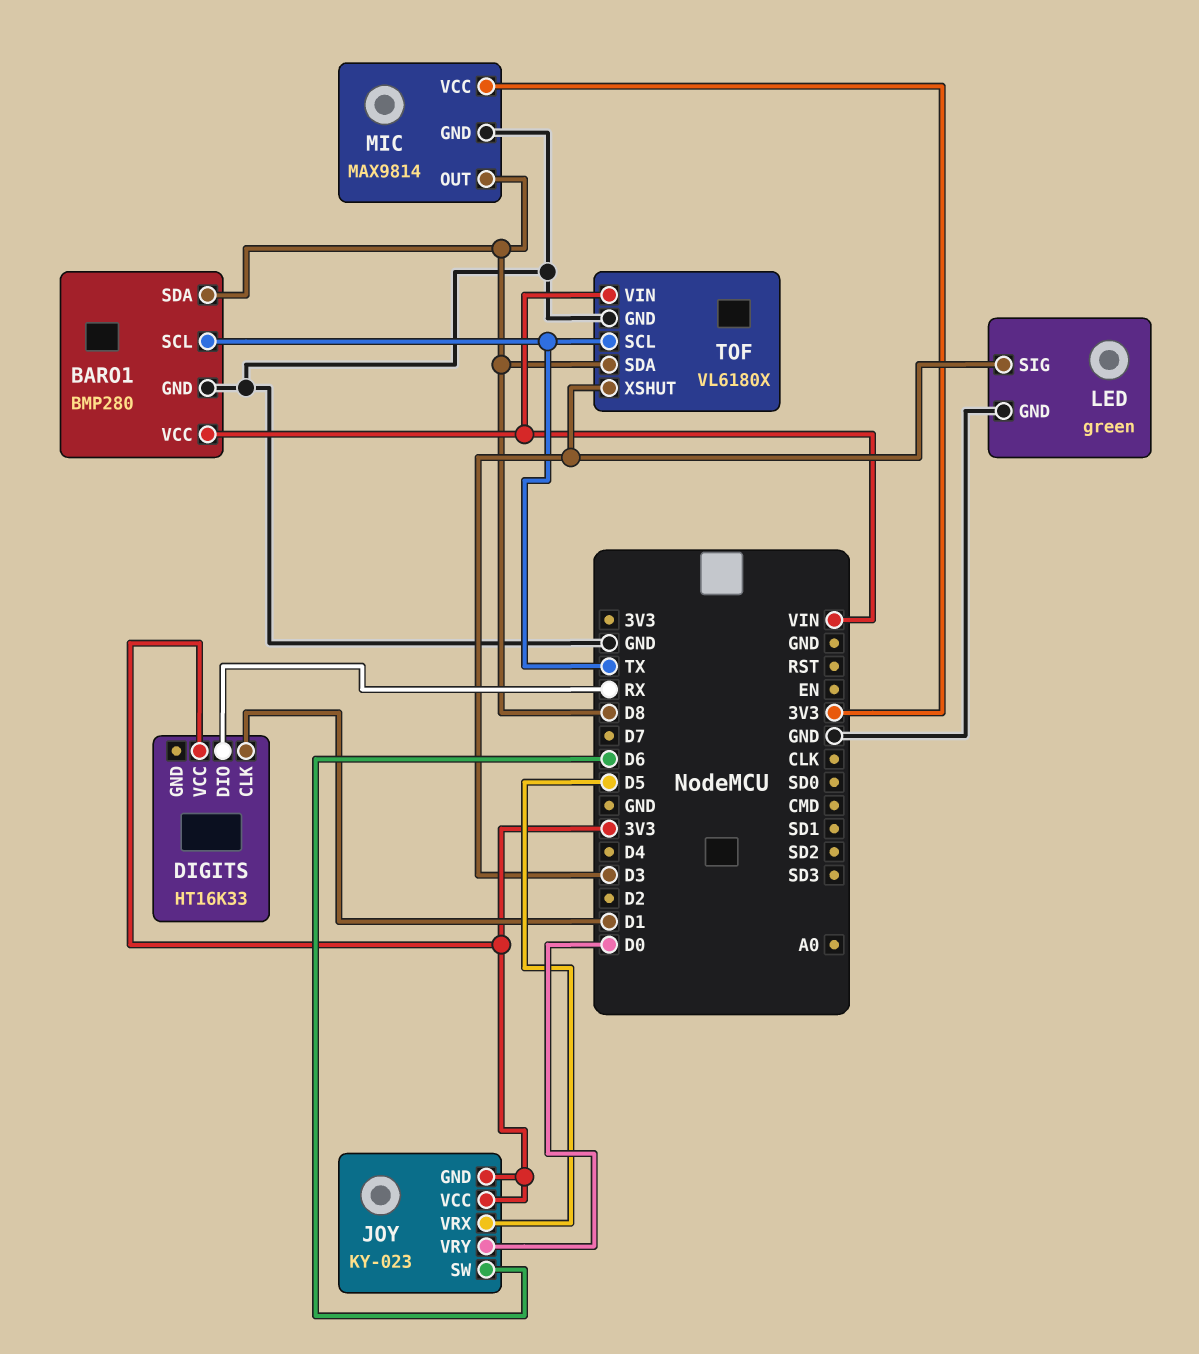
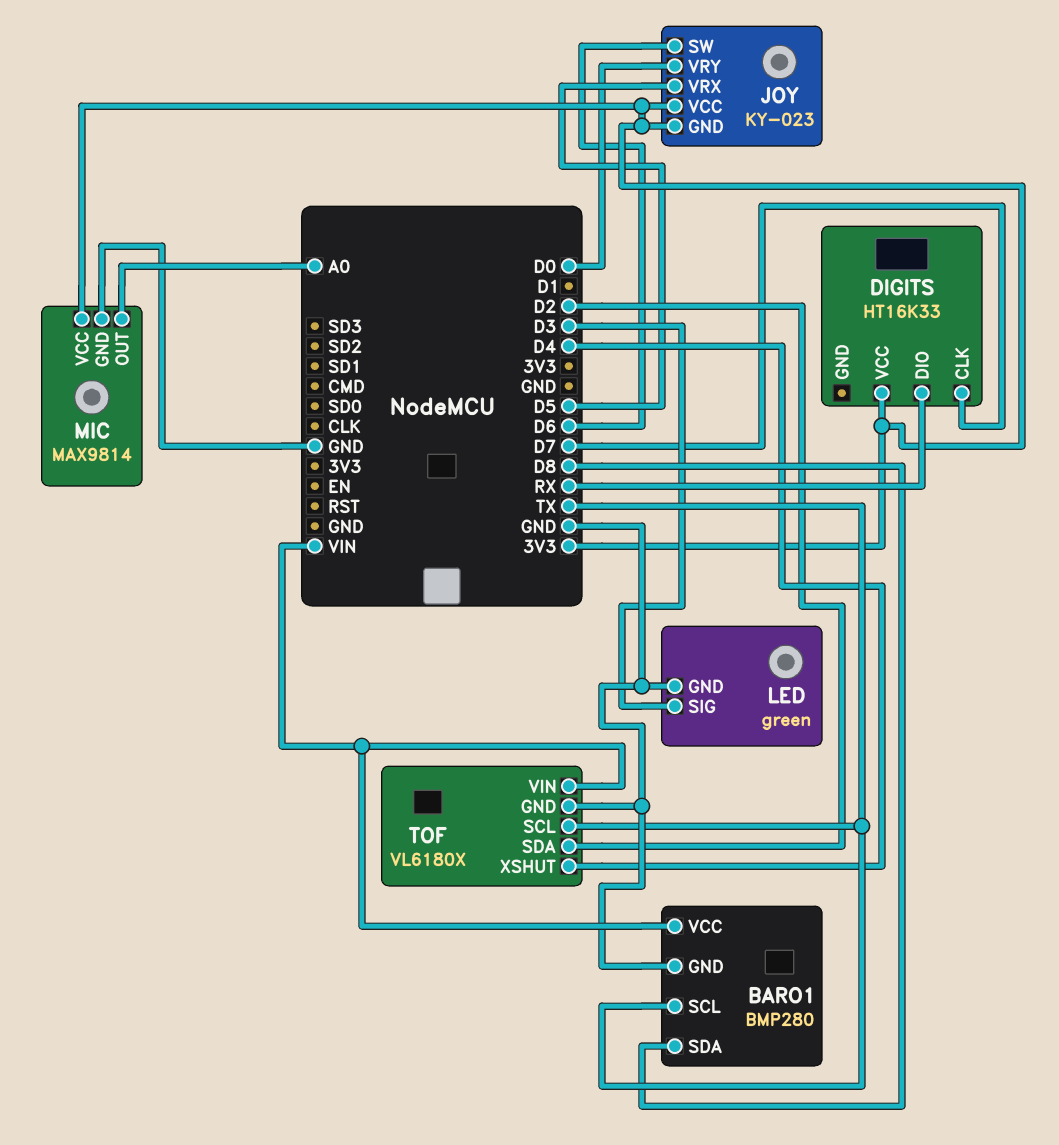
DIGITS pin CLK: D1 -> D7
MIC pin OUT: D8 -> A0
TOF pin SDA: D8 -> D2
TOF pin XSHUT: D3 -> D4

